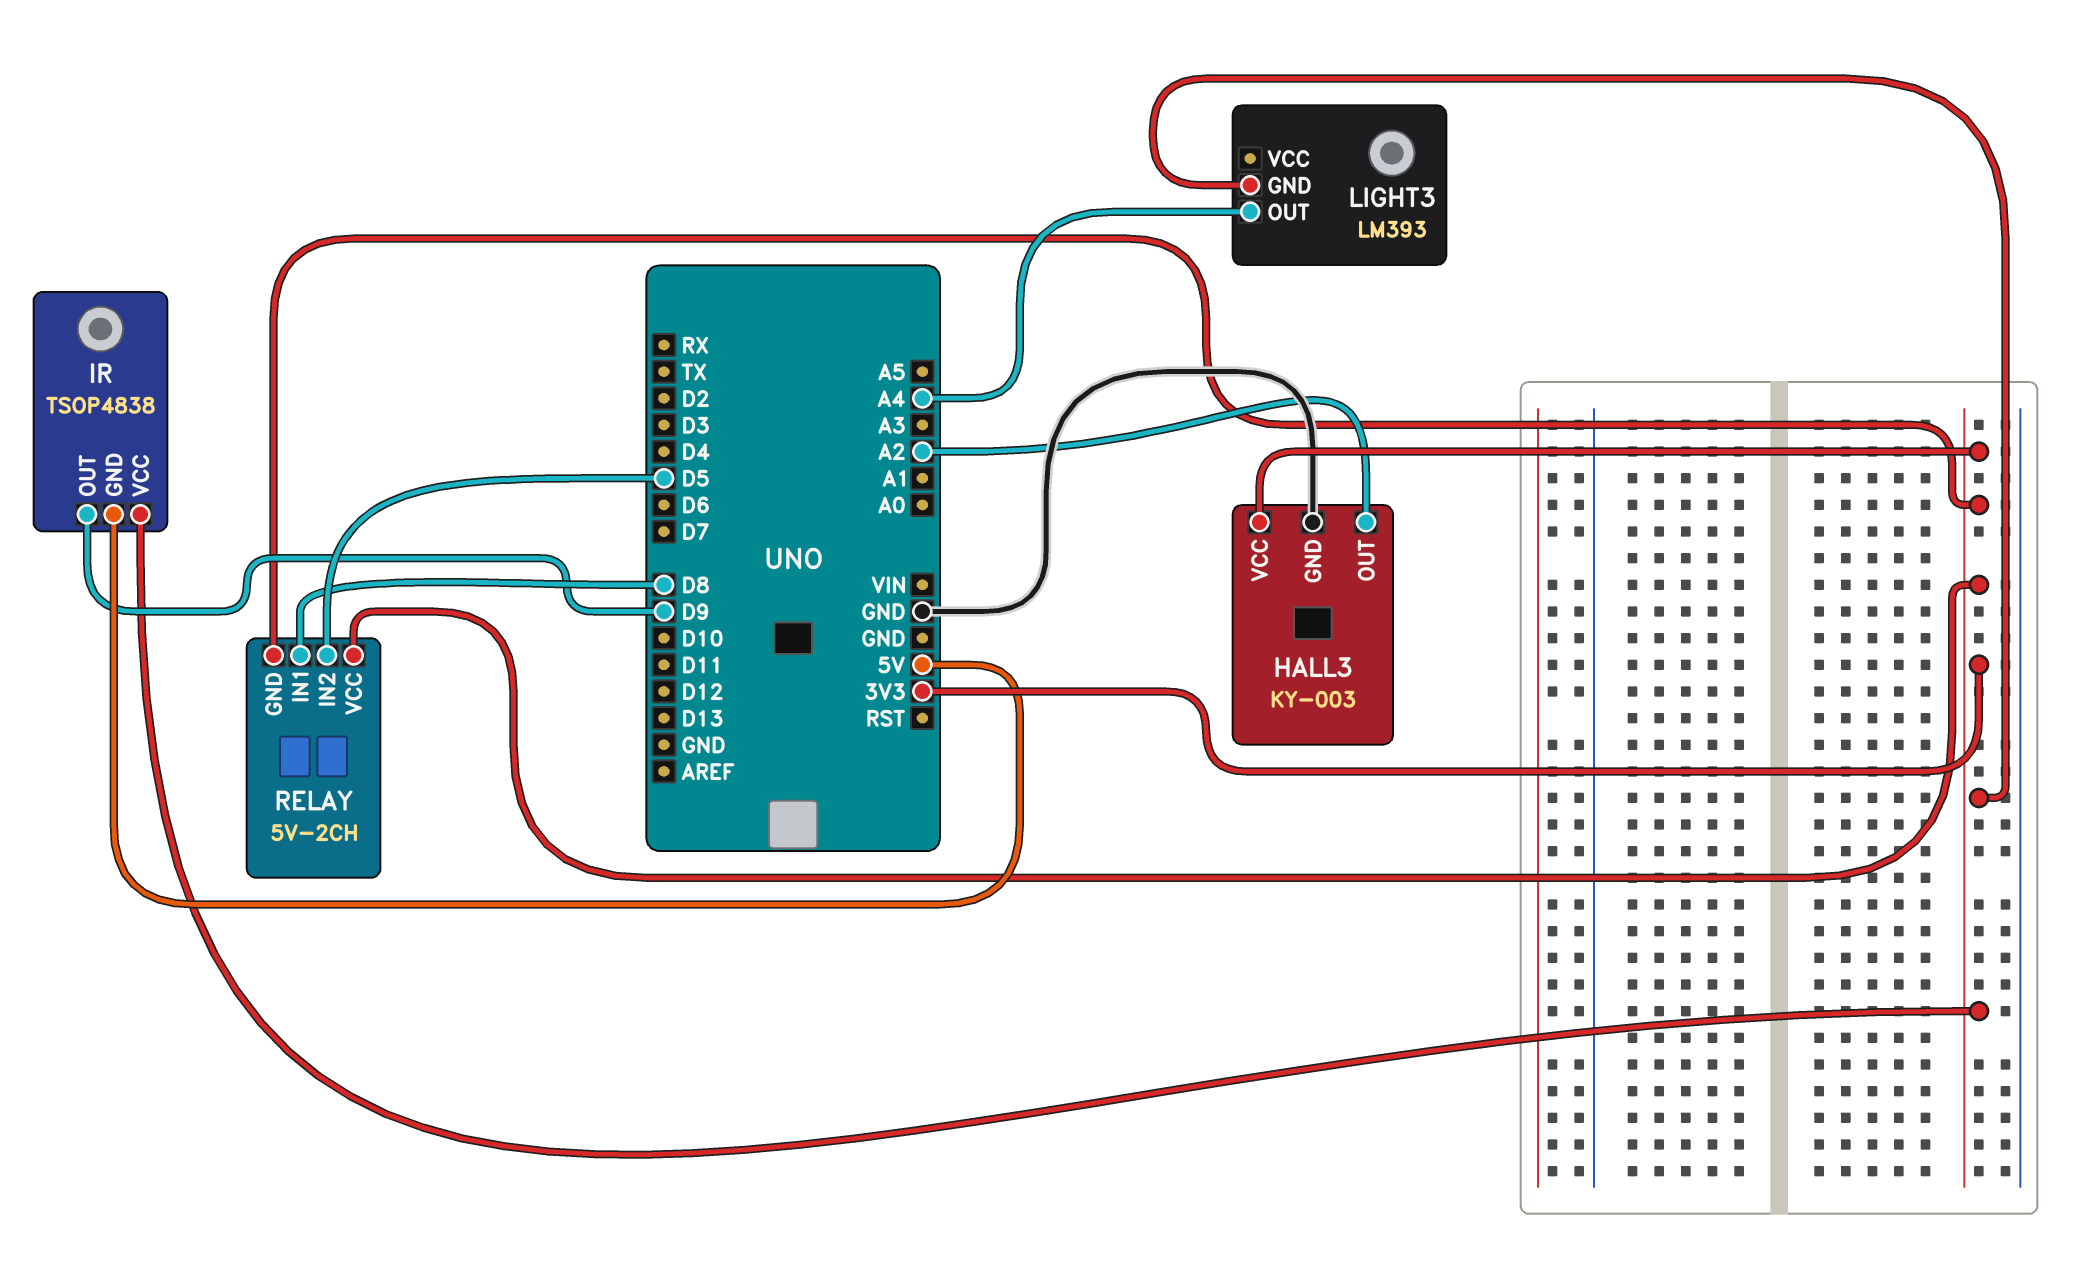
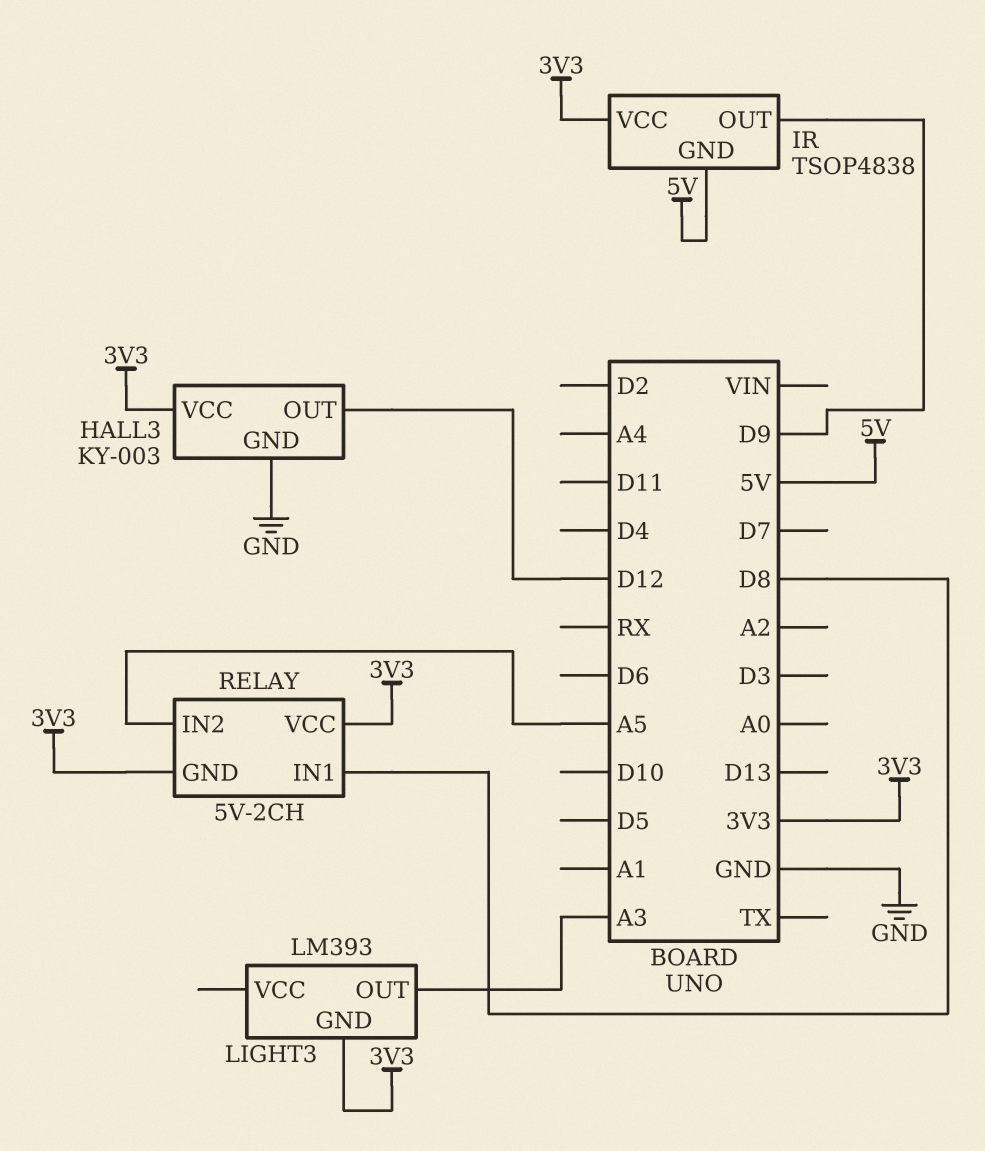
HALL3 pin OUT: A2 -> D12
LIGHT3 pin OUT: A4 -> A3
RELAY pin IN2: D5 -> A5

